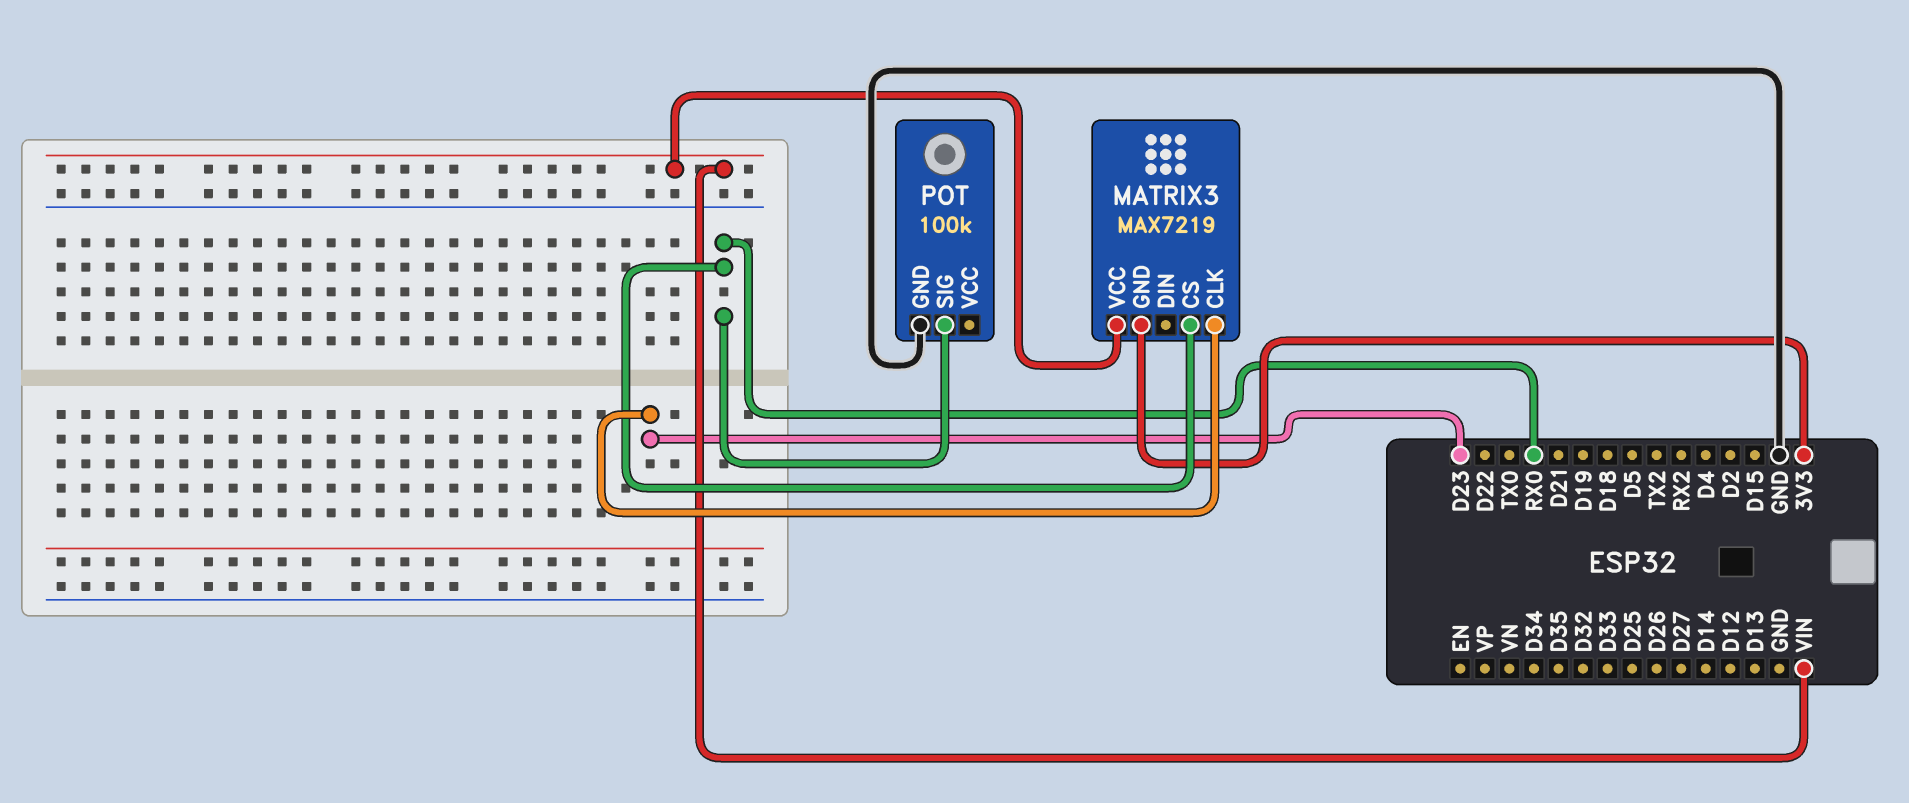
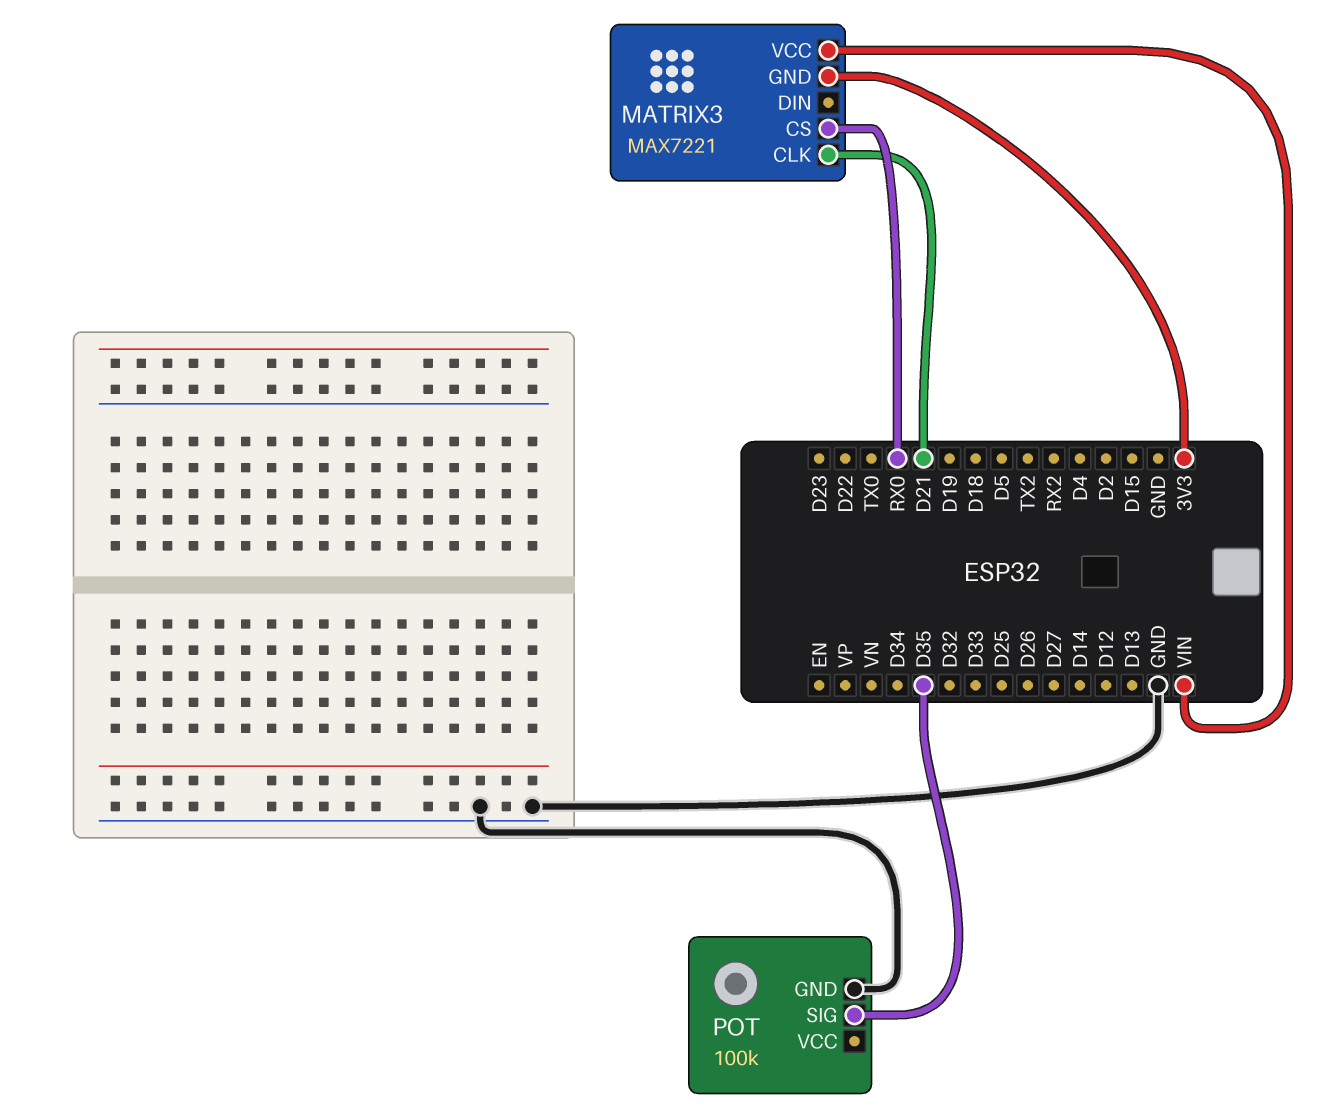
MATRIX3: MAX7219 -> MAX7221
MATRIX3 pin CLK: D23 -> D21
POT pin SIG: RX0 -> D35

